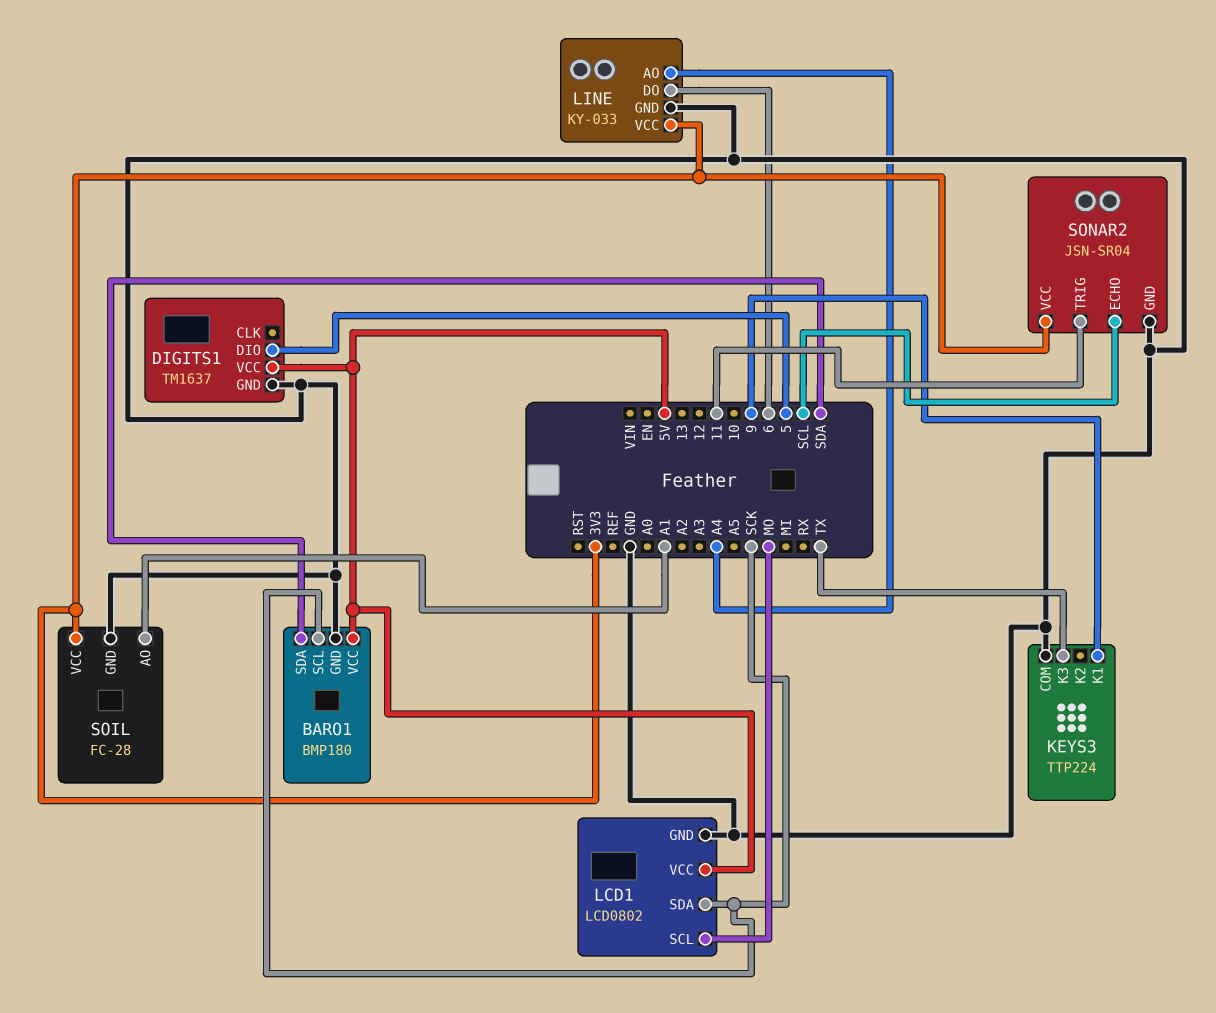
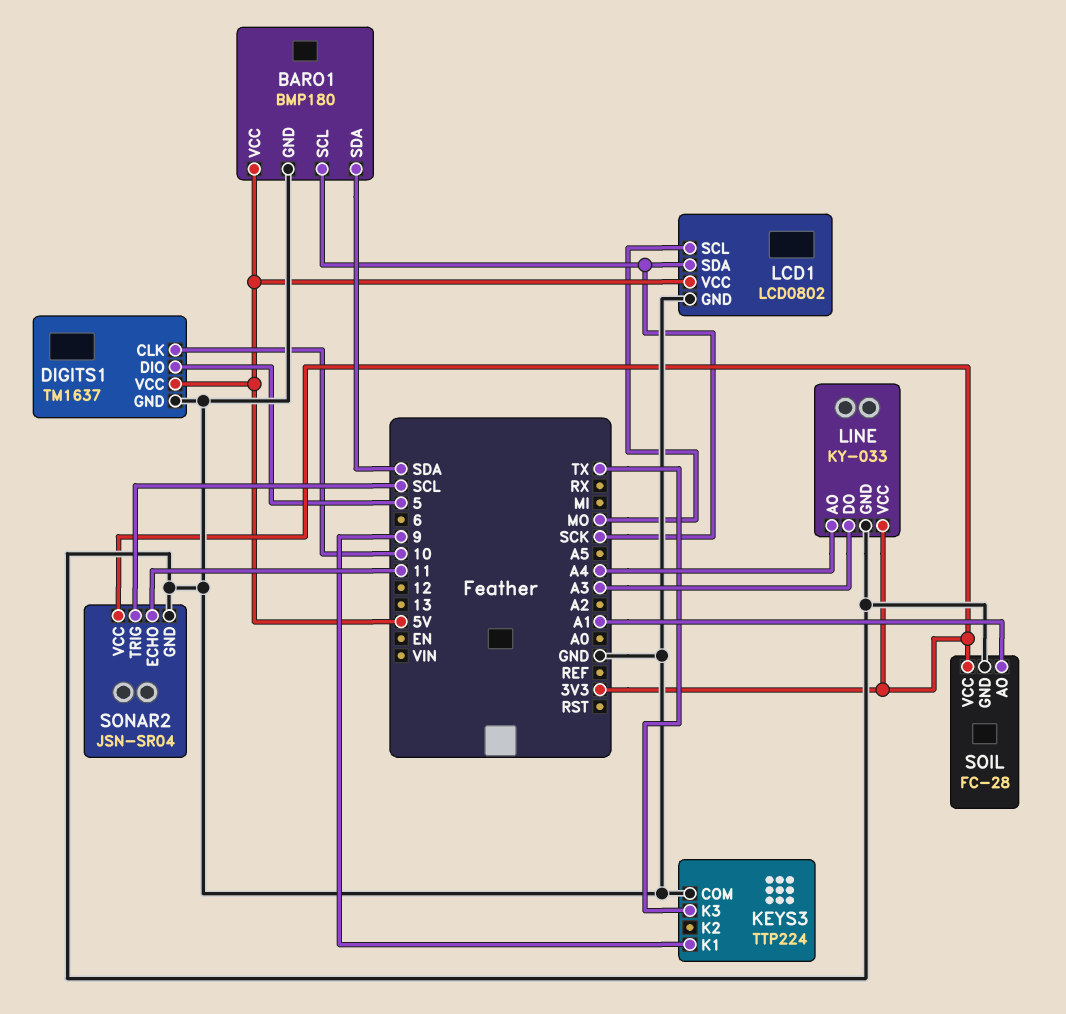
DIGITS1 pin CLK: none -> 10
LINE pin DO: 6 -> A3
SONAR2 pin ECHO: SCL -> 11
SONAR2 pin TRIG: 11 -> SCL

